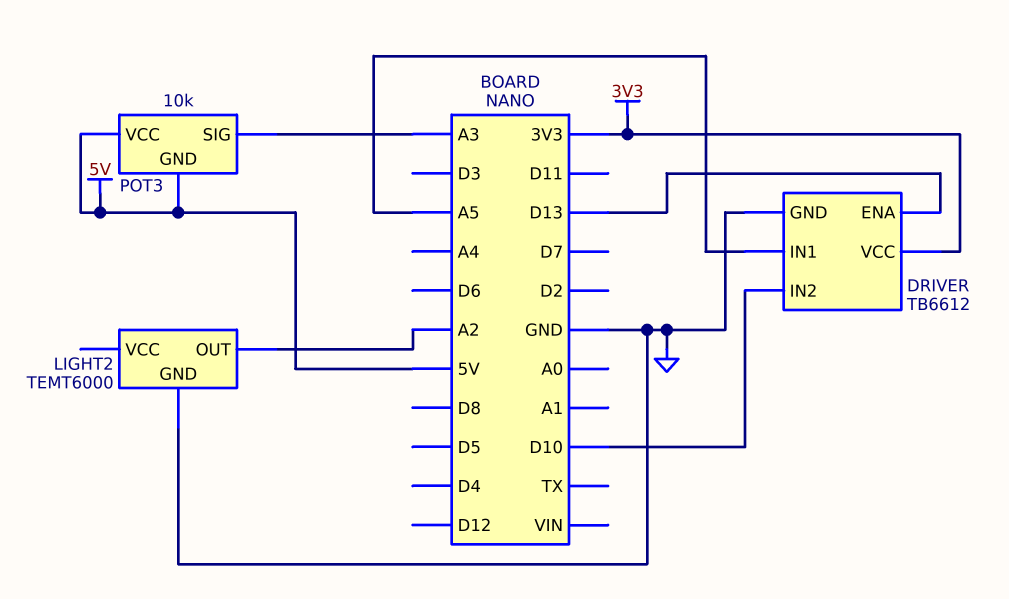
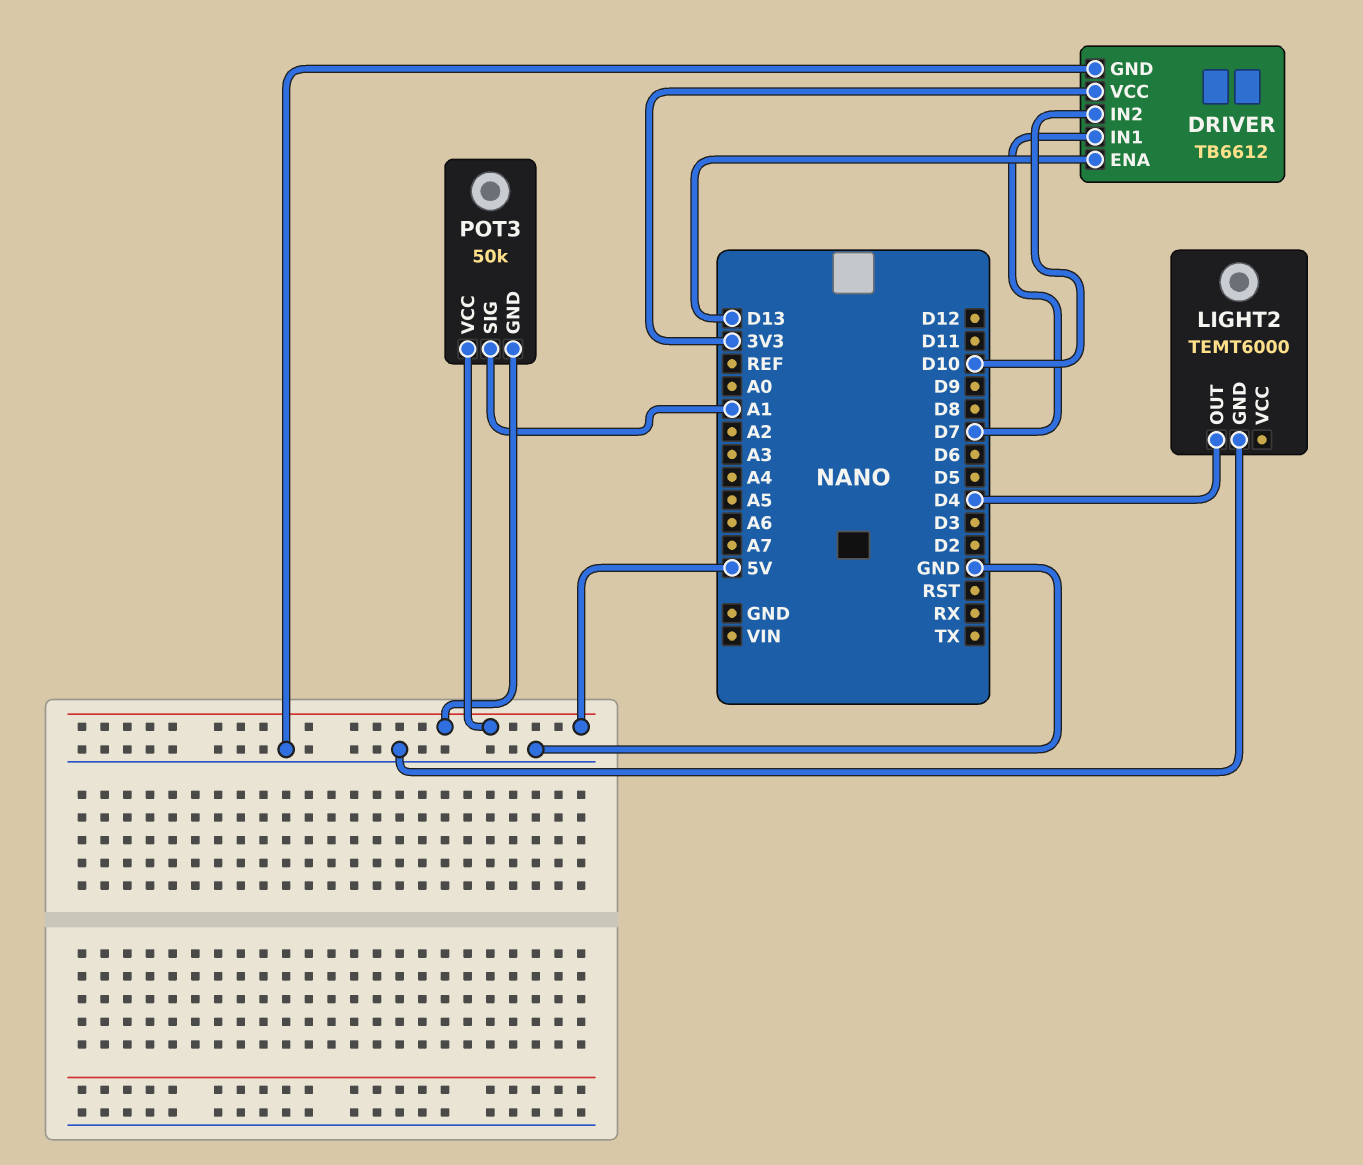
DRIVER pin IN1: A5 -> D7
LIGHT2 pin OUT: A2 -> D4
POT3: 10k -> 50k
POT3 pin SIG: A3 -> A1

